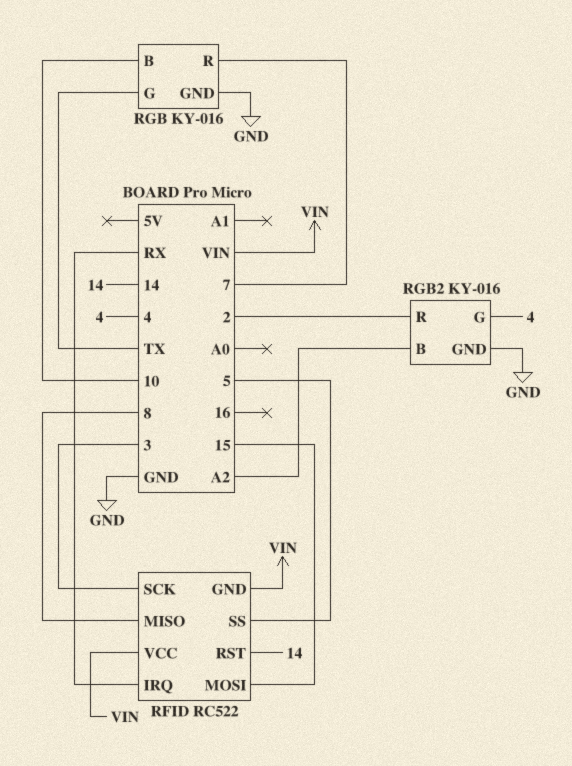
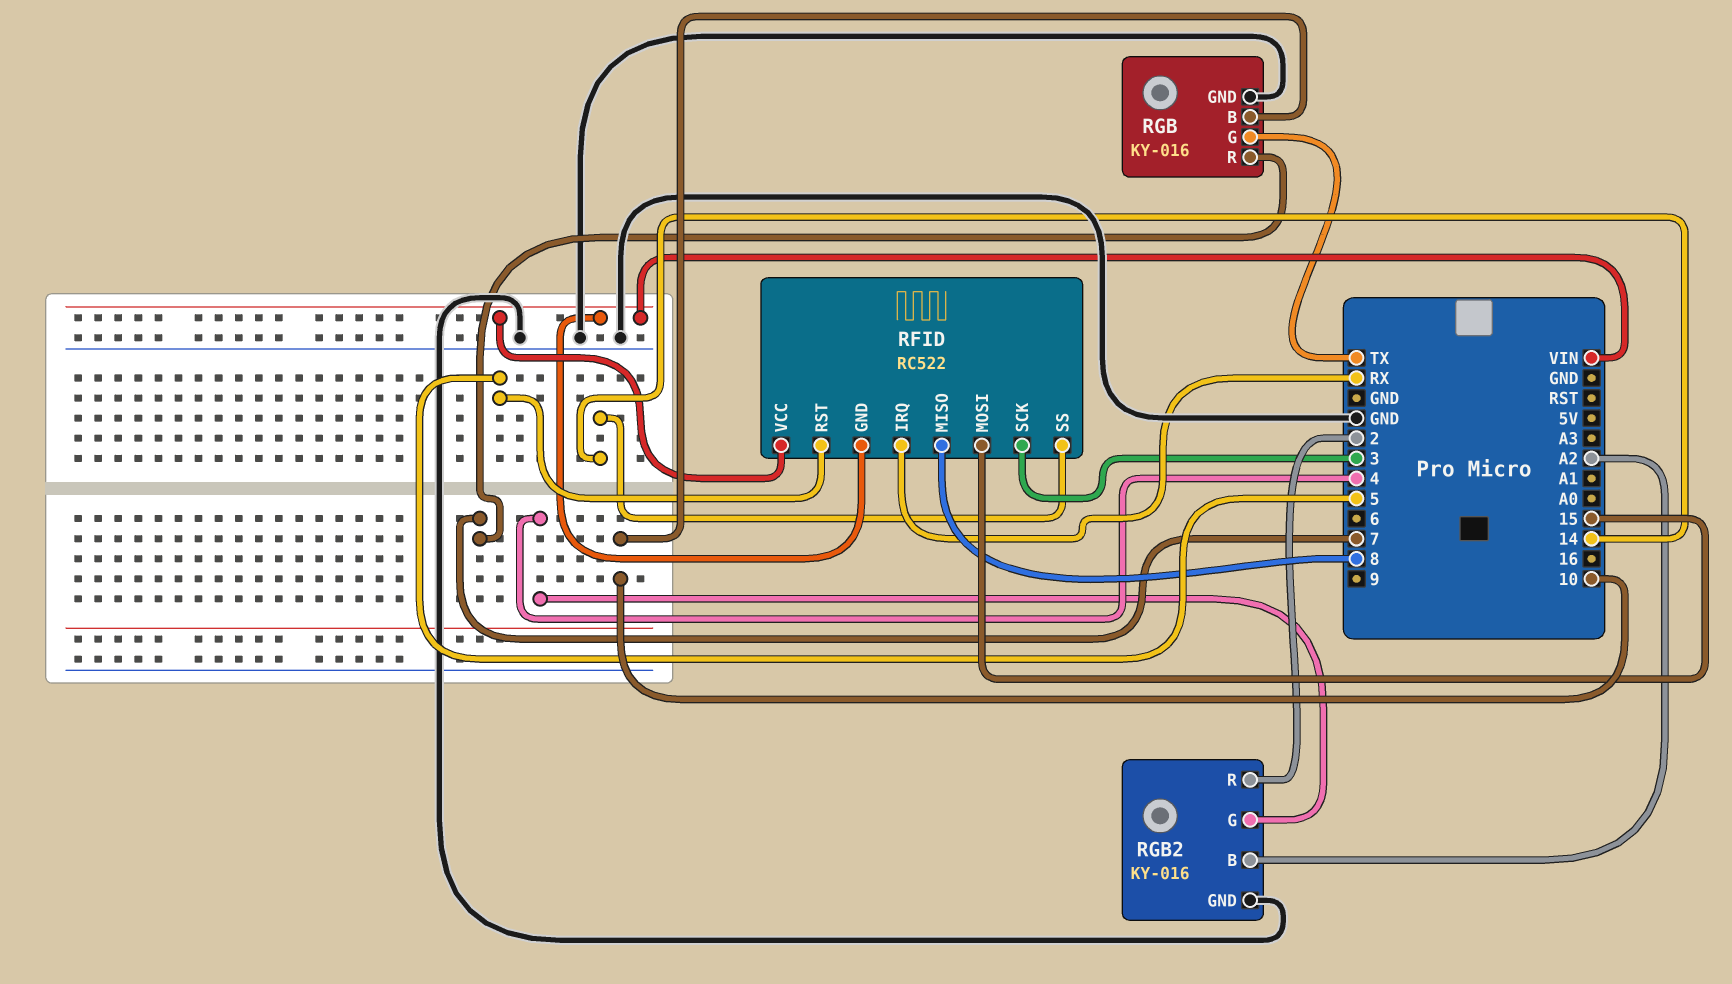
RFID pin RST: 14 -> 5
RFID pin SS: 5 -> 14

